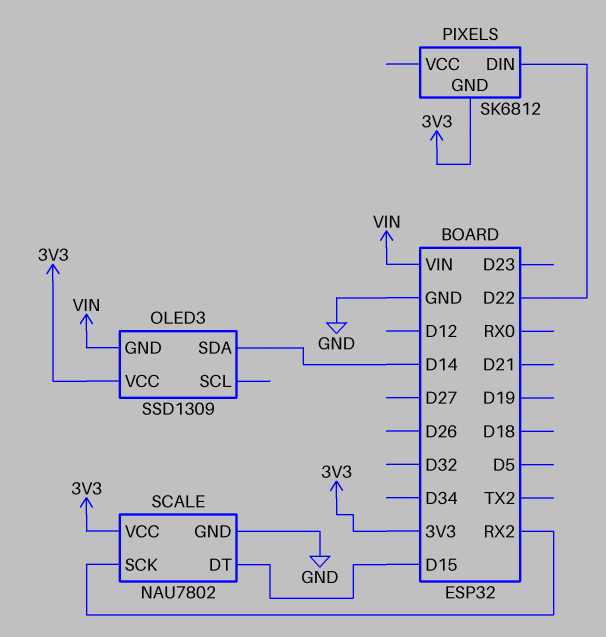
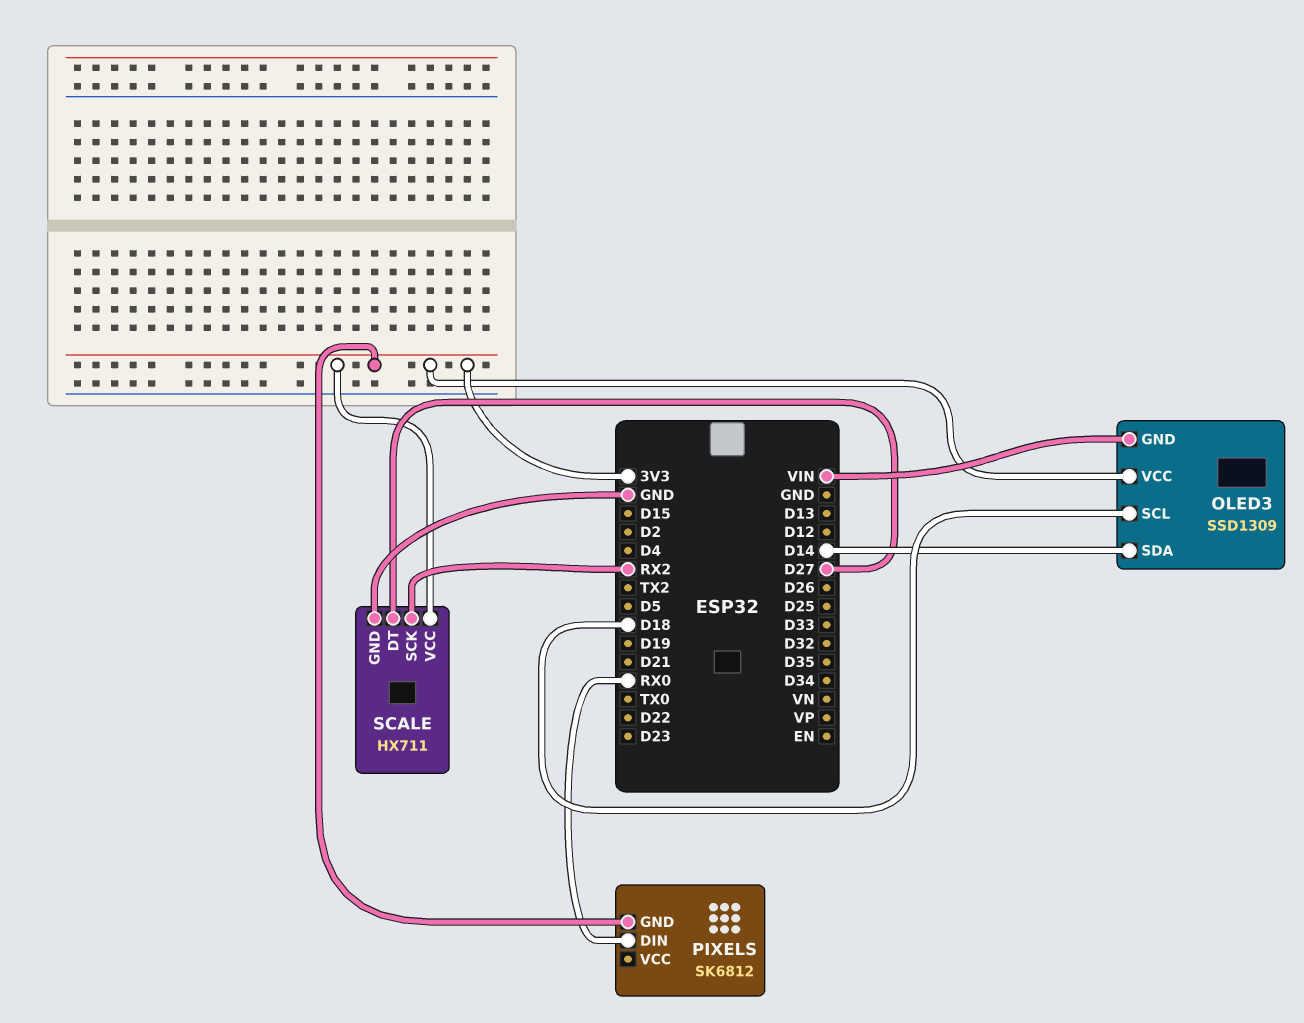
OLED3 pin SCL: none -> D18
PIXELS pin DIN: D22 -> RX0
SCALE: NAU7802 -> HX711
SCALE pin DT: D15 -> D27

